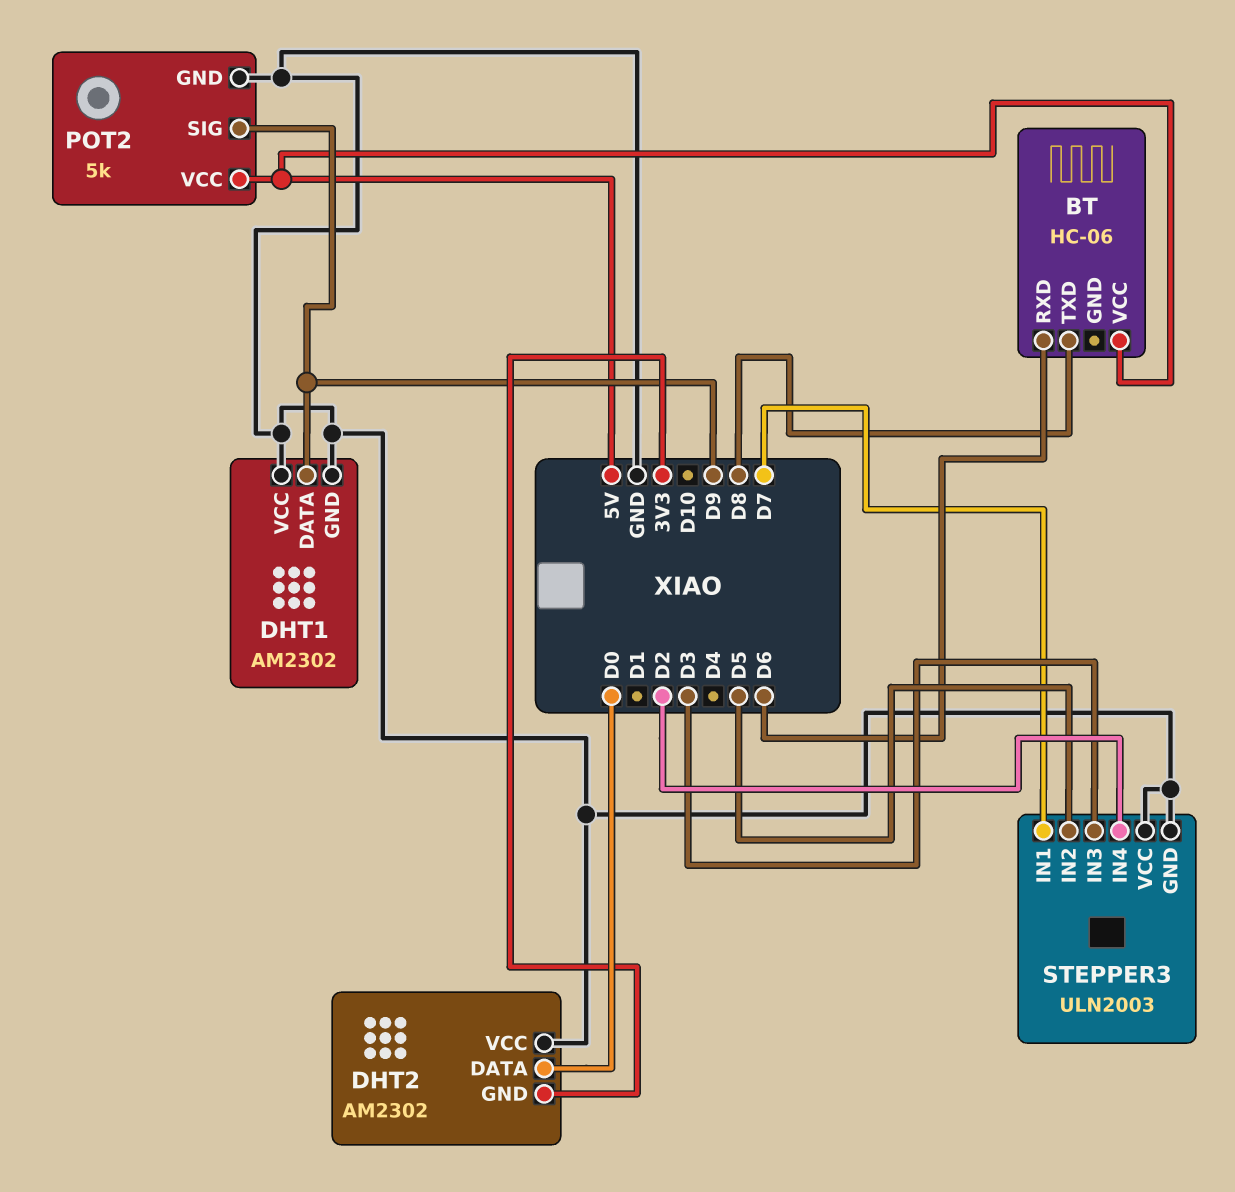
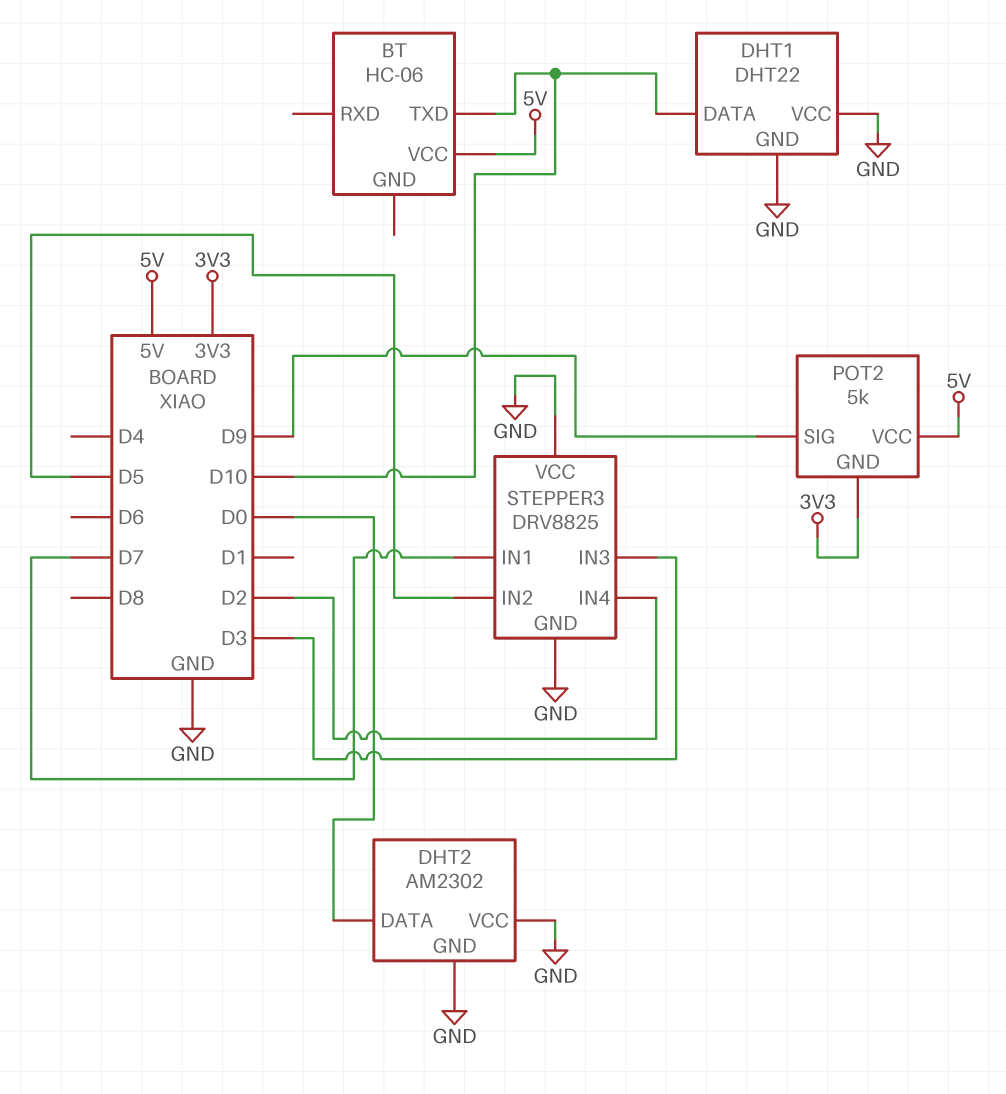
BT pin RXD: D6 -> none
BT pin TXD: D8 -> D10
DHT1: AM2302 -> DHT22
DHT1 pin DATA: D9 -> D10
DHT2 pin GND: 3V3 -> GND
POT2 pin GND: GND -> 3V3
STEPPER3: ULN2003 -> DRV8825

